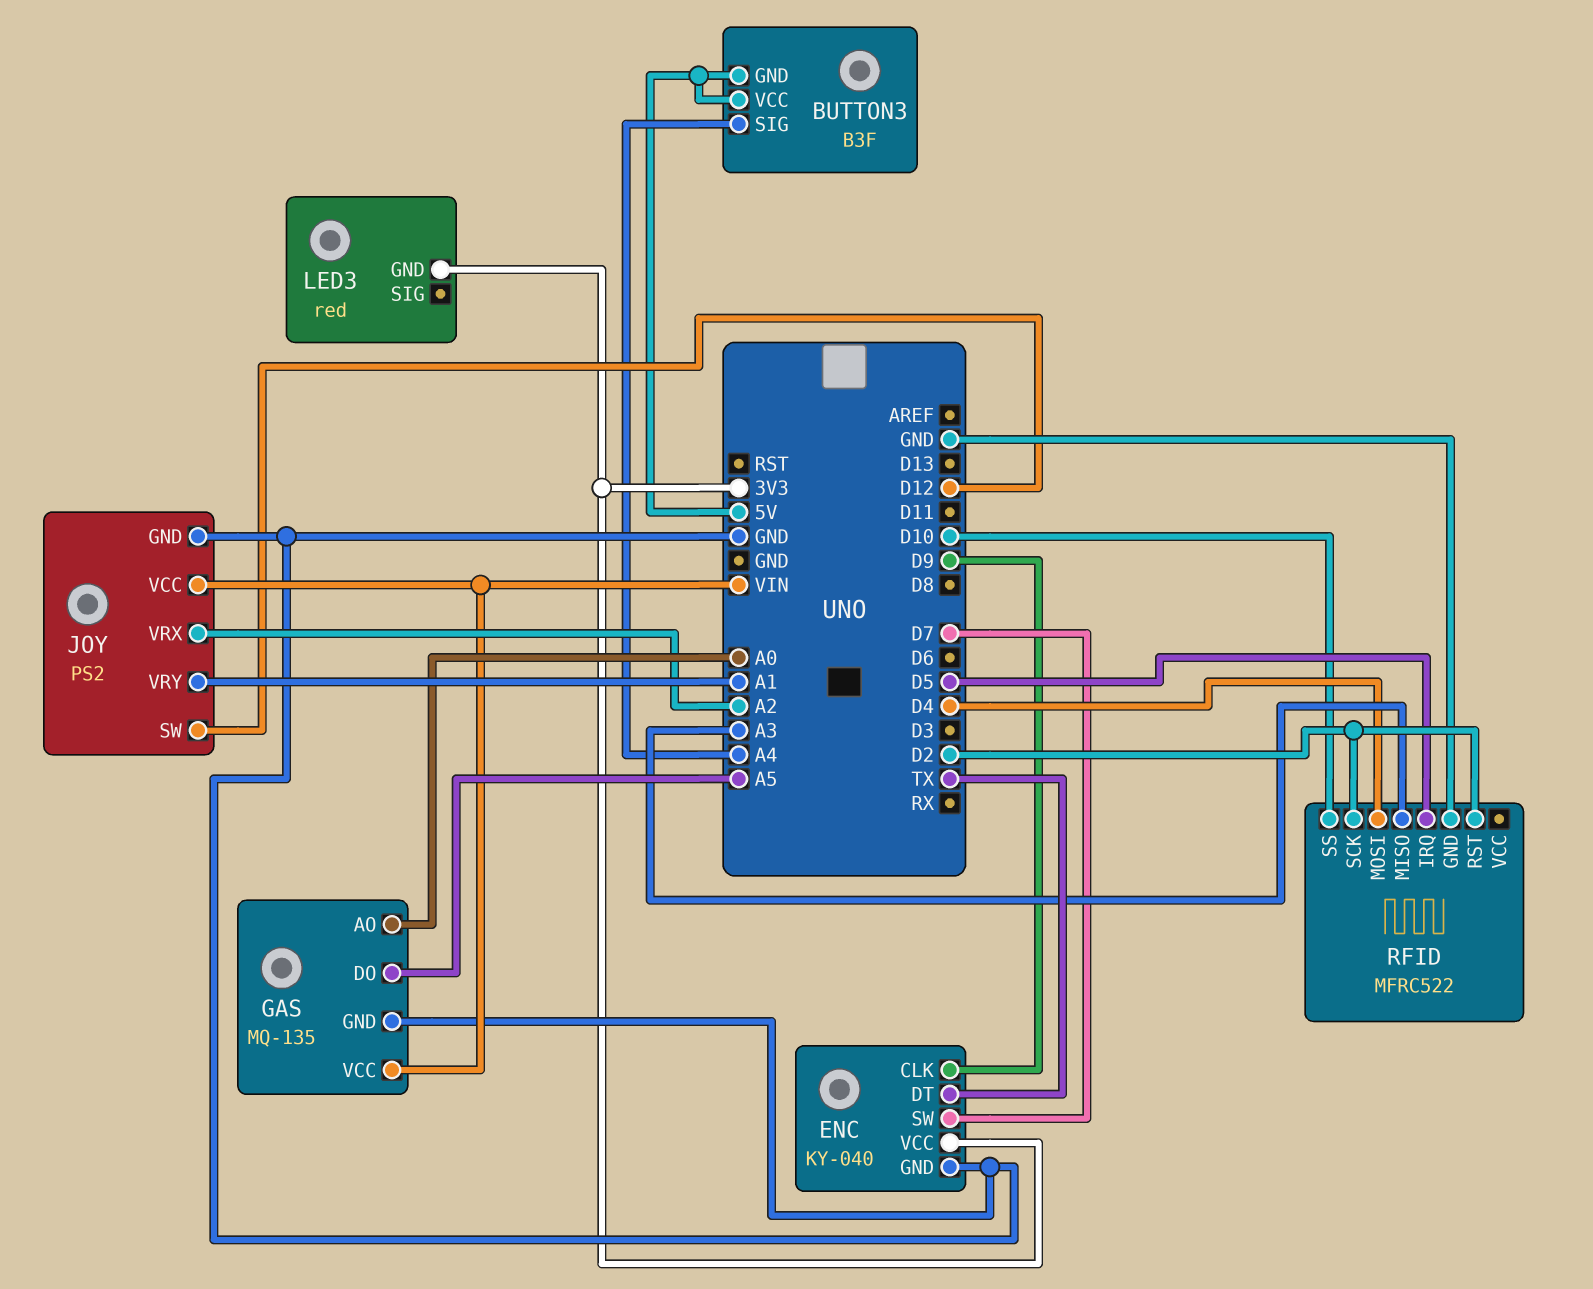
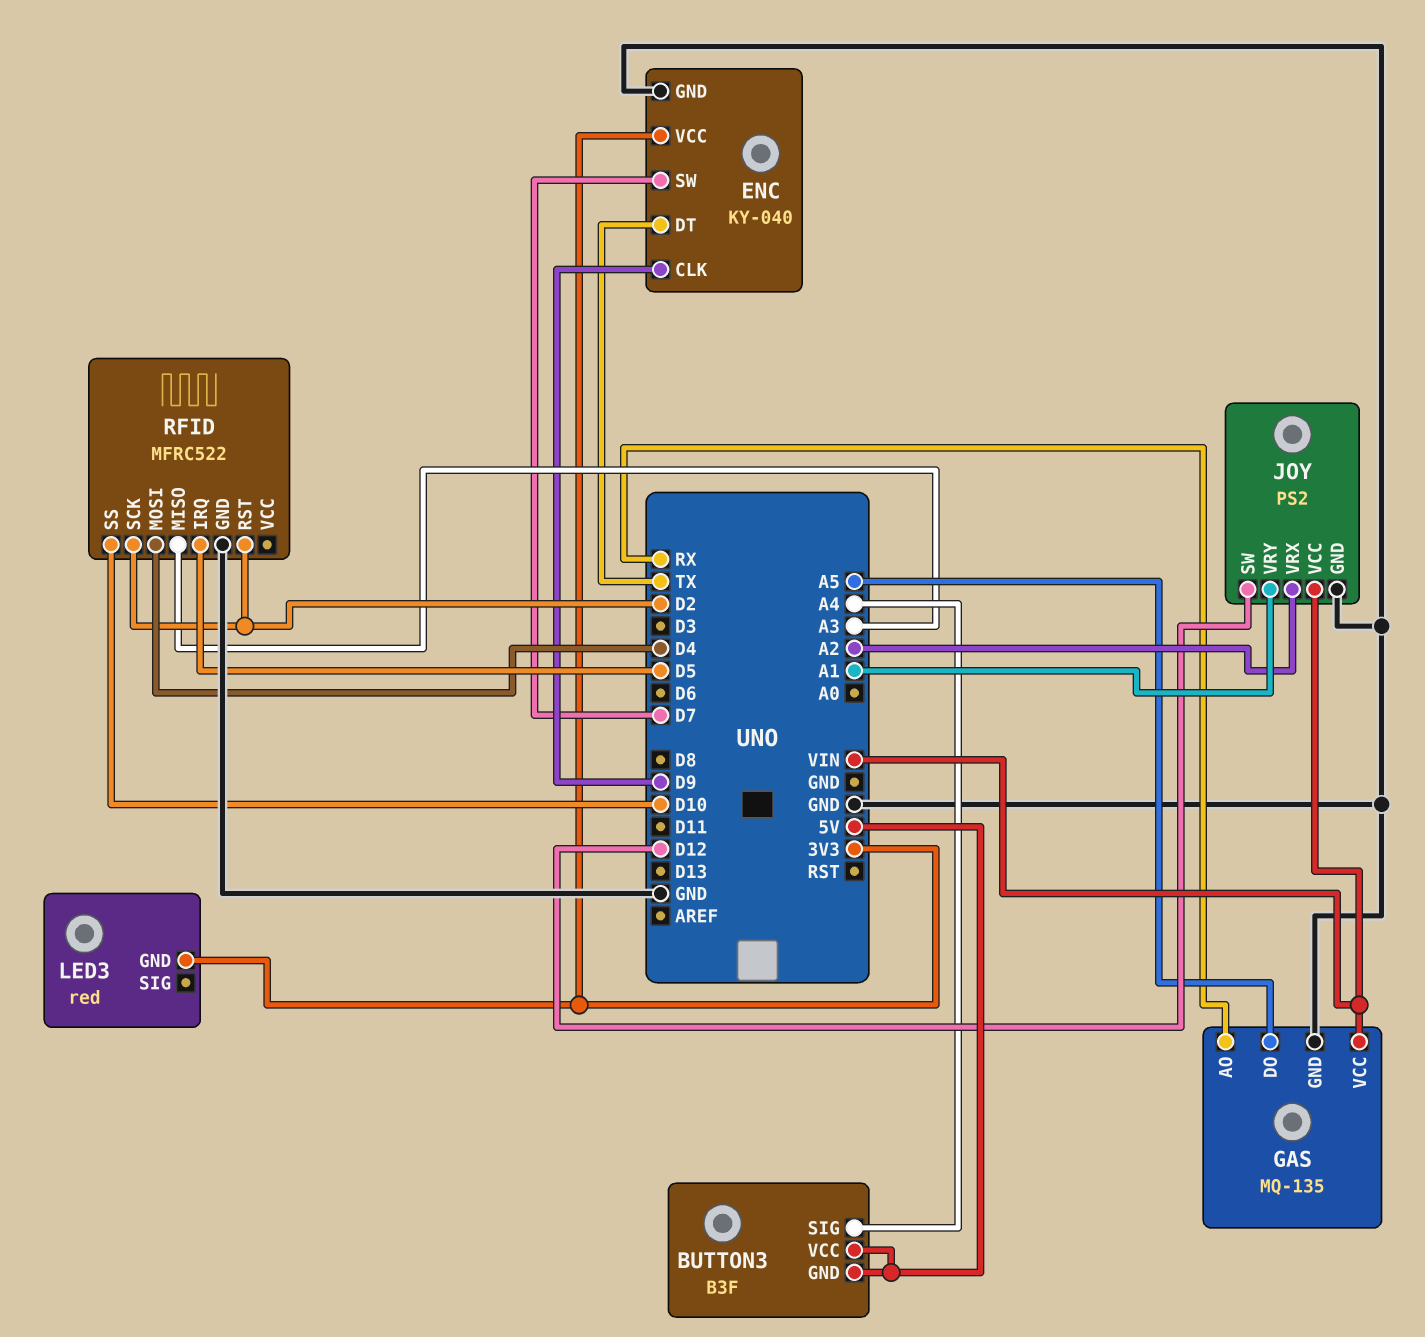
GAS pin AO: A0 -> RX

